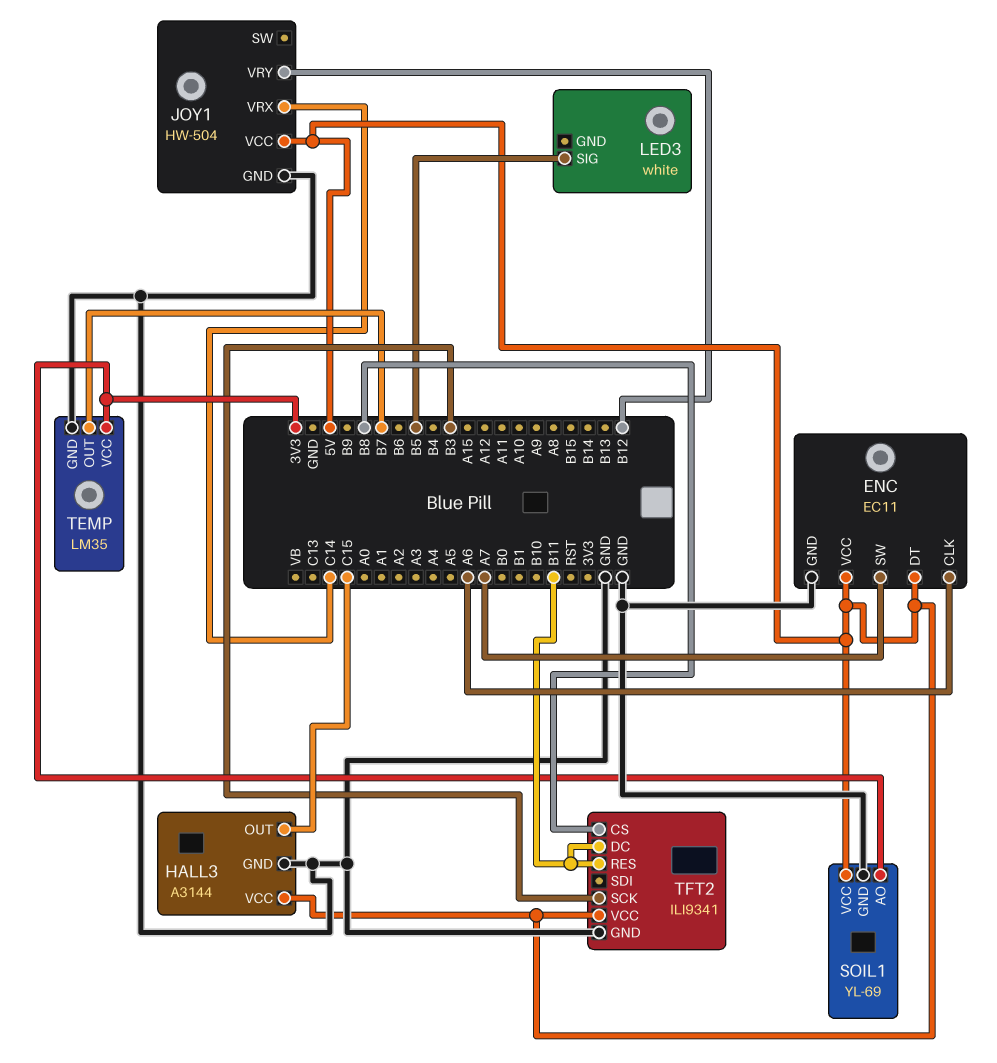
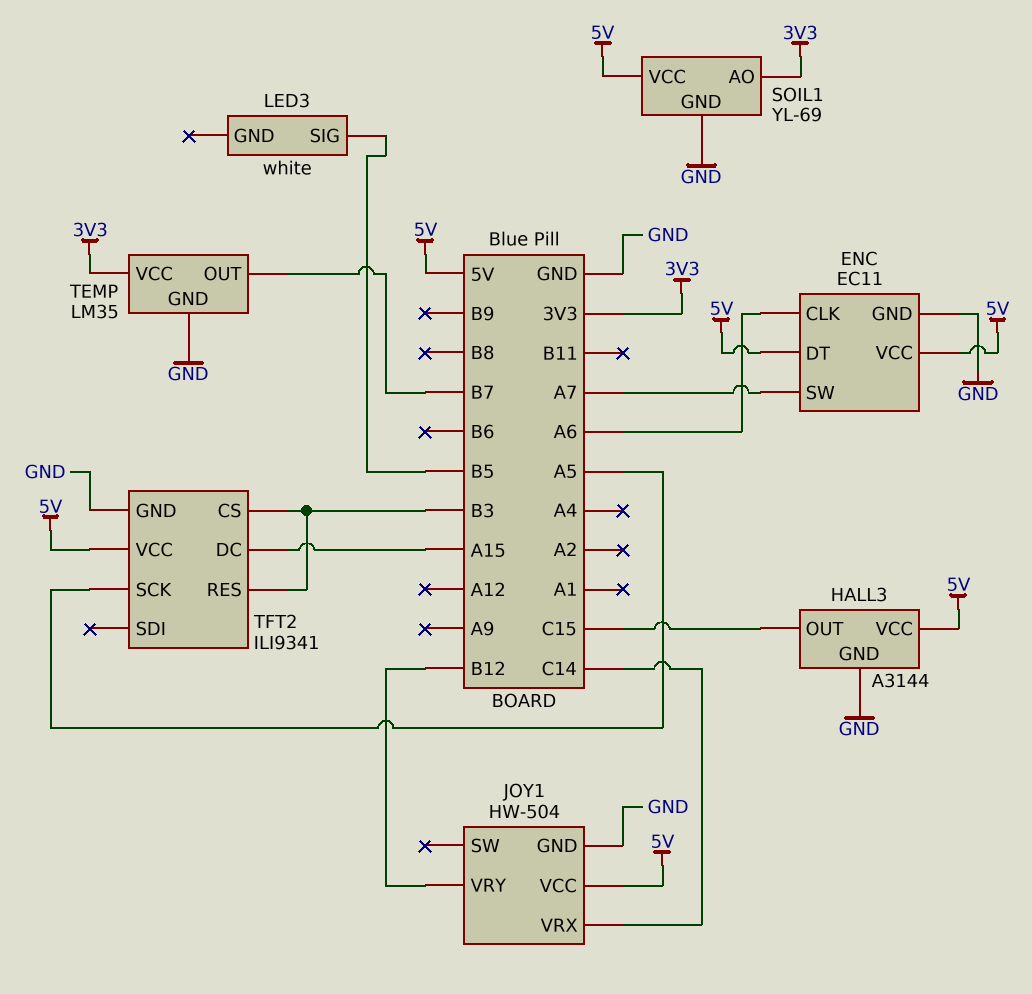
TFT2 pin CS: B8 -> B3
TFT2 pin DC: B11 -> A15
TFT2 pin RES: B11 -> B3
TFT2 pin SCK: B3 -> A5

